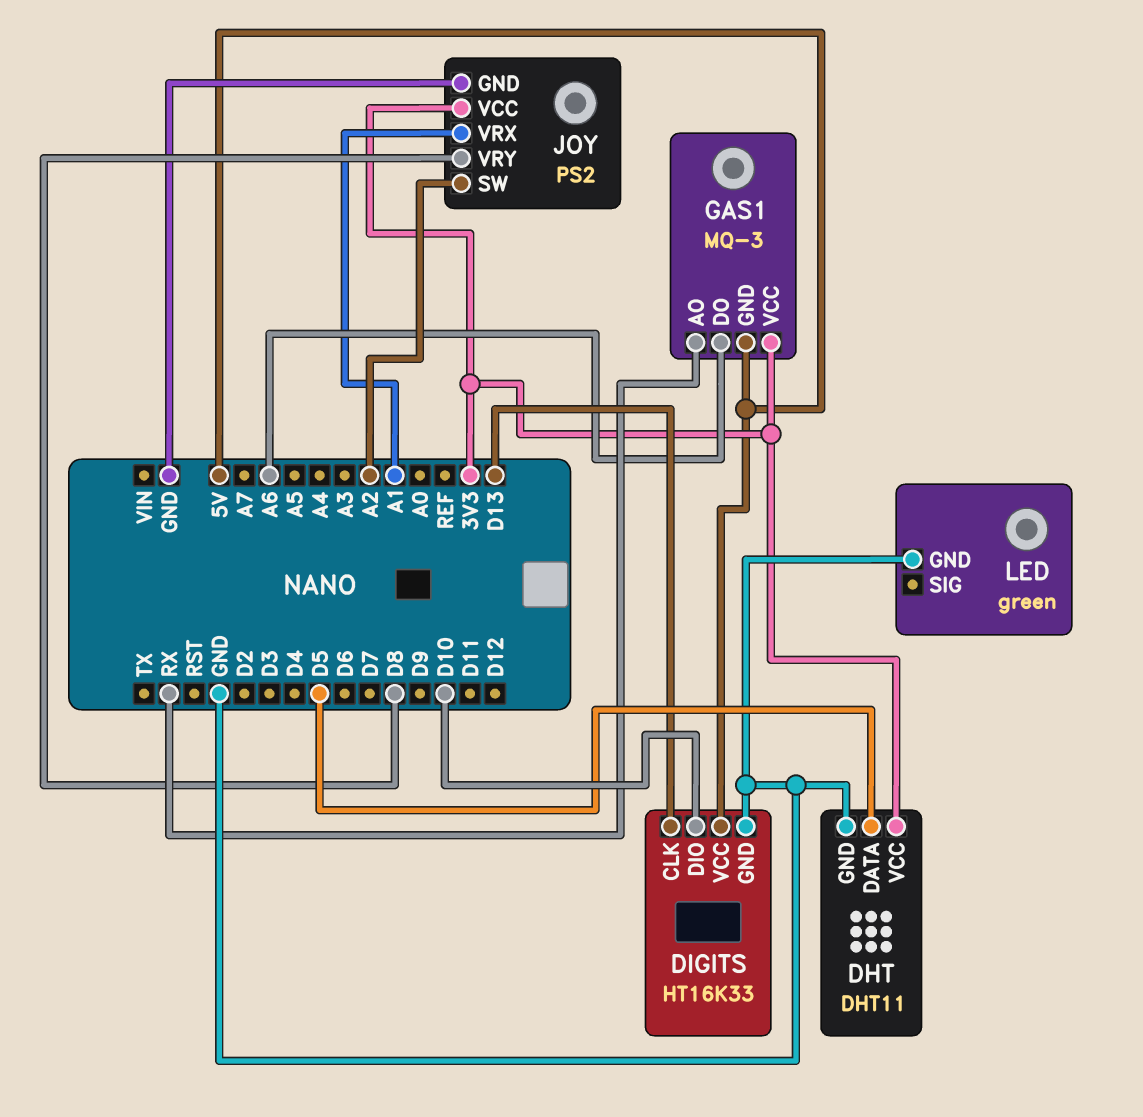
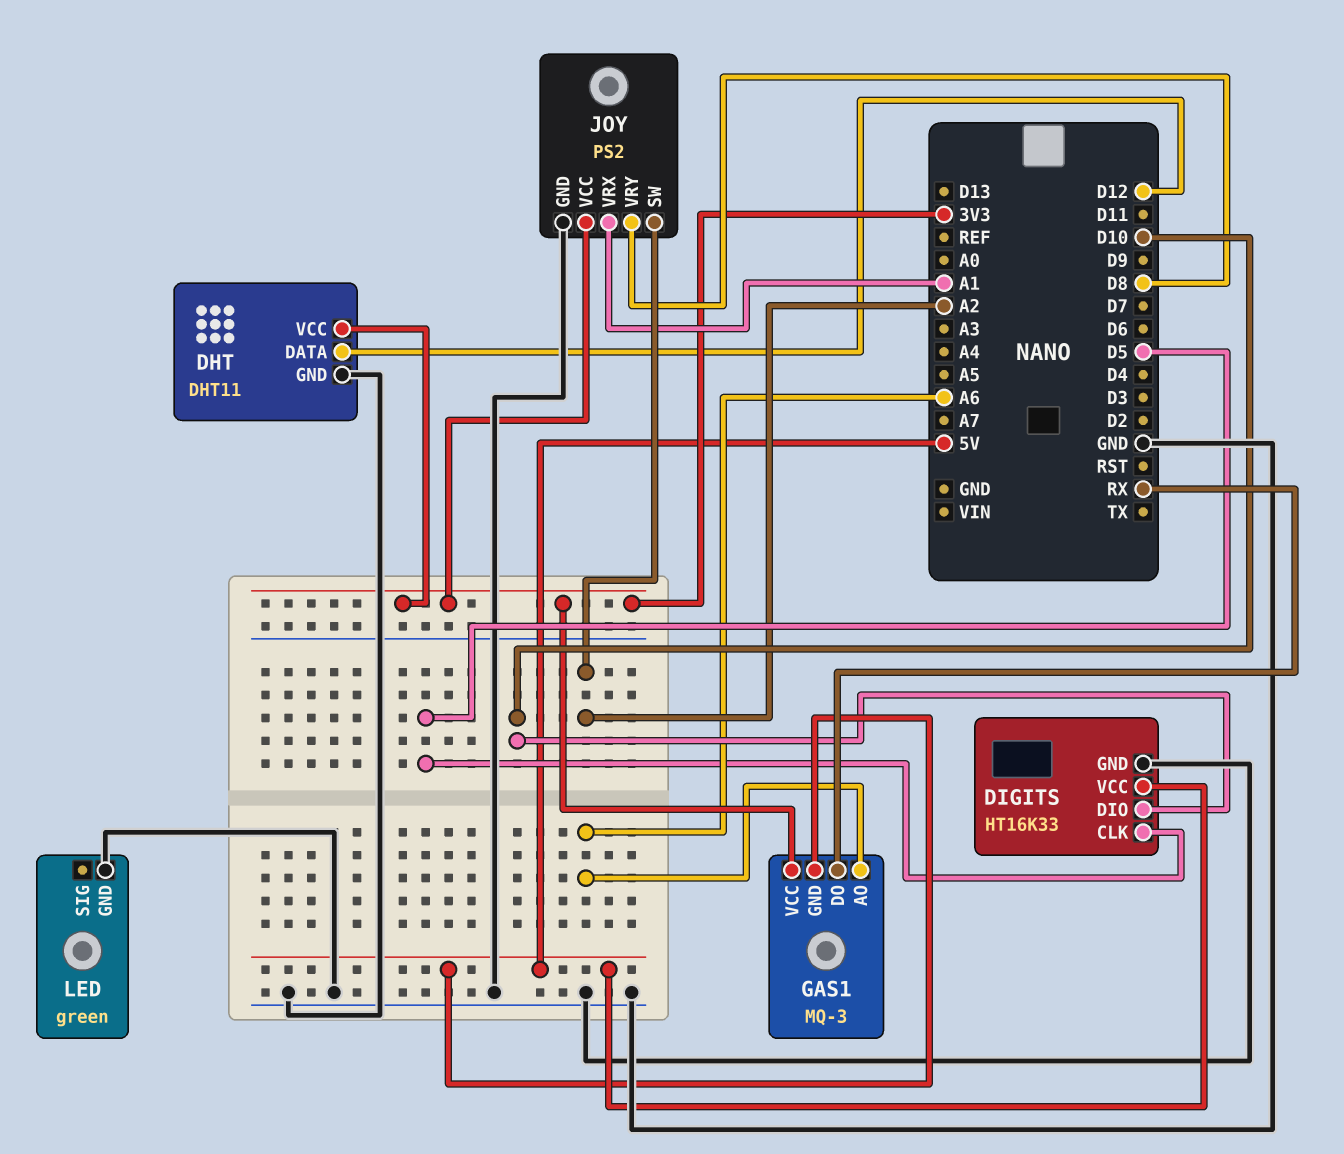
DHT pin DATA: D5 -> D12
DIGITS pin CLK: D13 -> D5
GAS1 pin AO: RX -> A6
GAS1 pin DO: A6 -> RX

